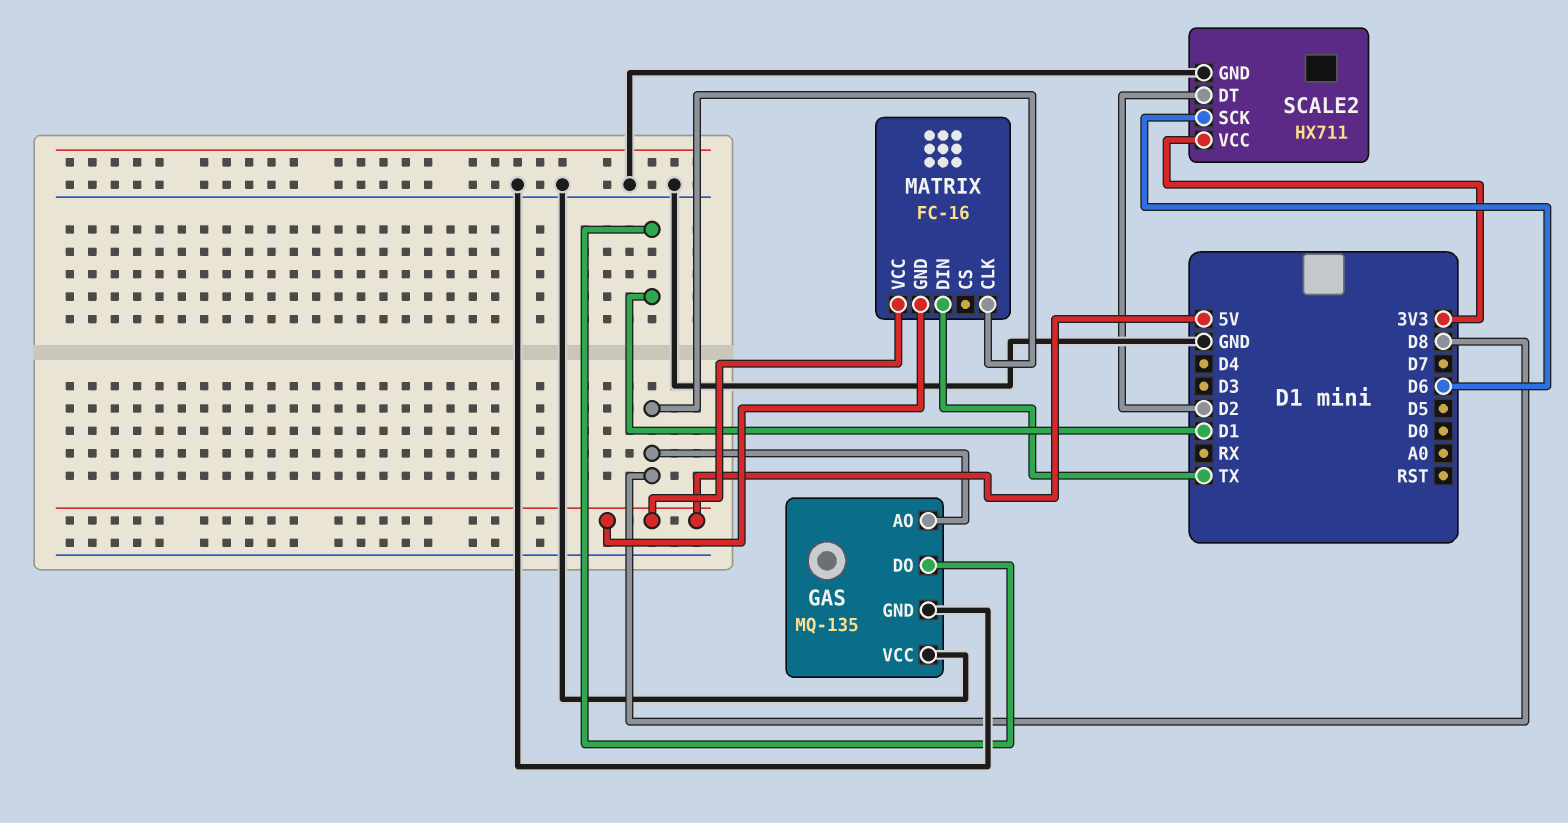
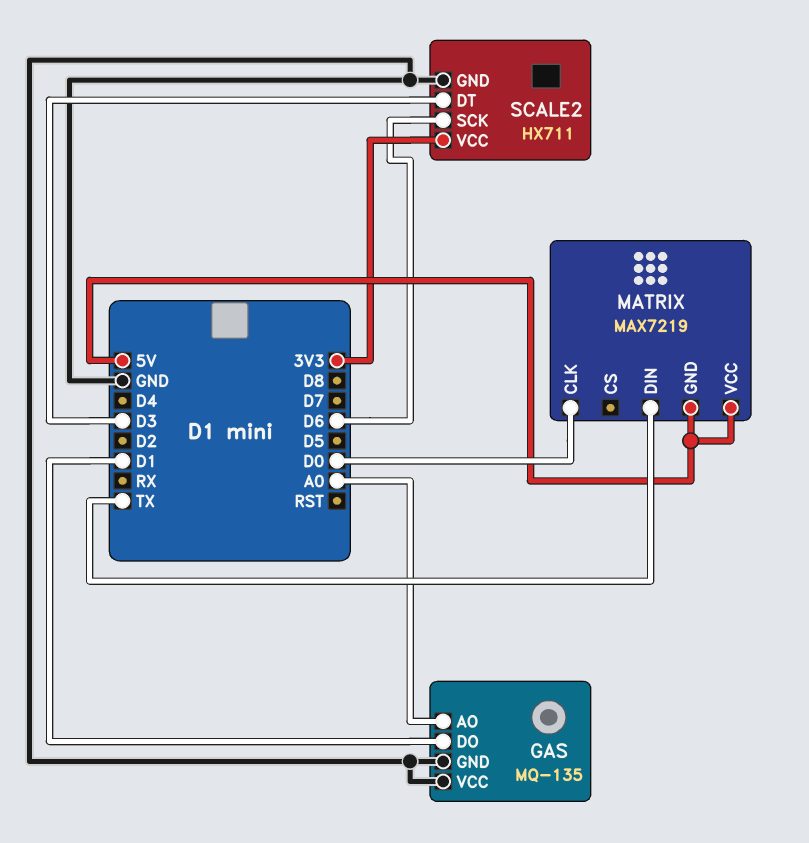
GAS pin AO: D8 -> A0
MATRIX: FC-16 -> MAX7219
MATRIX pin CLK: D8 -> D0
SCALE2 pin DT: D2 -> D3

